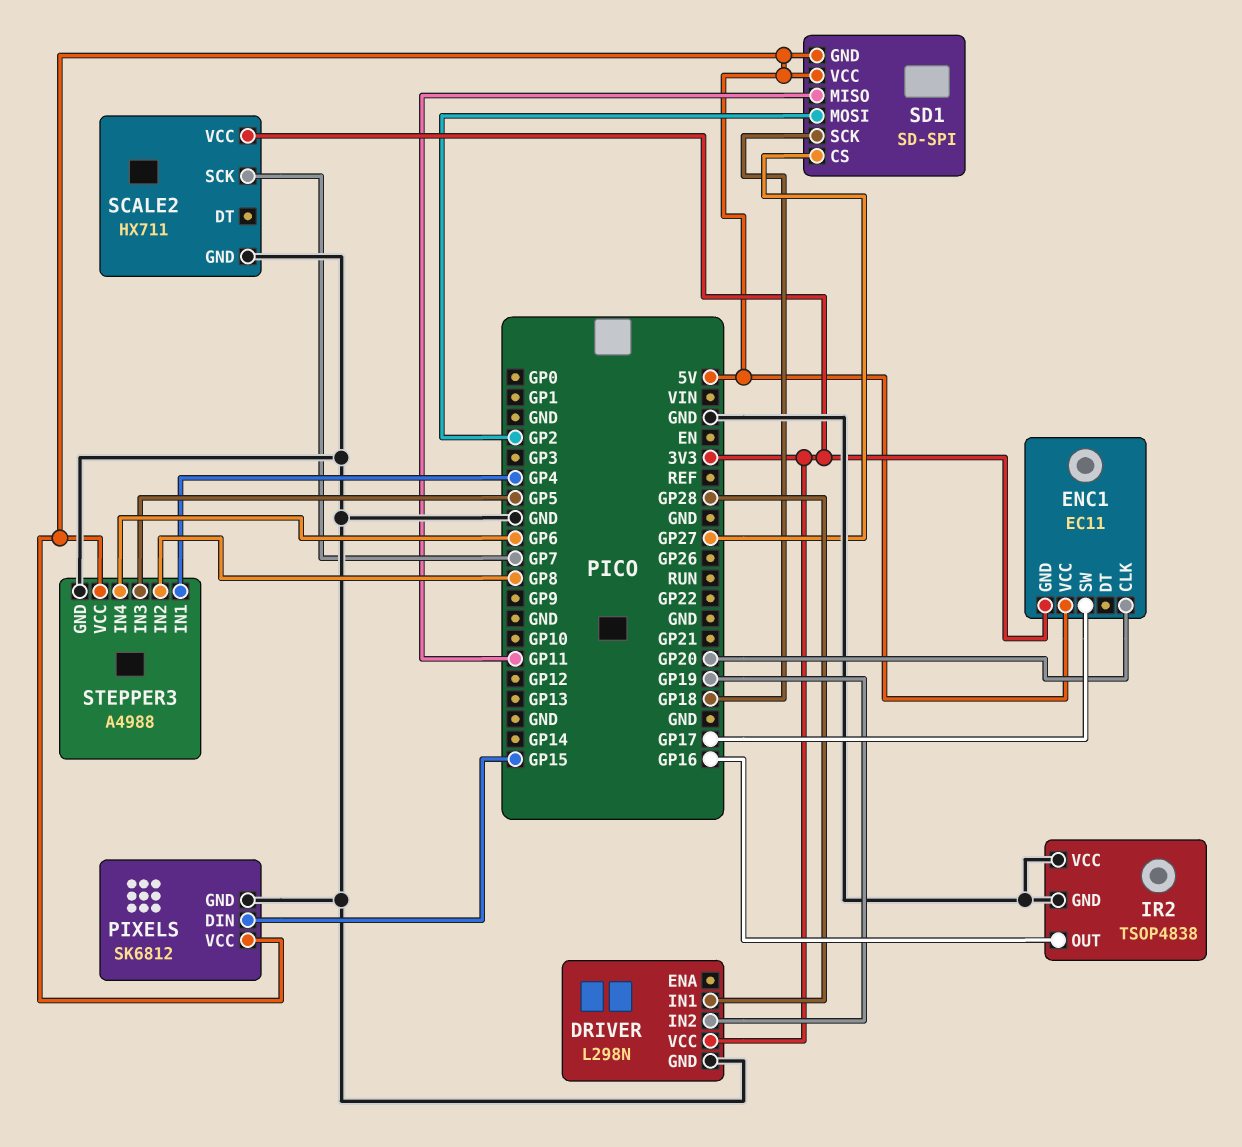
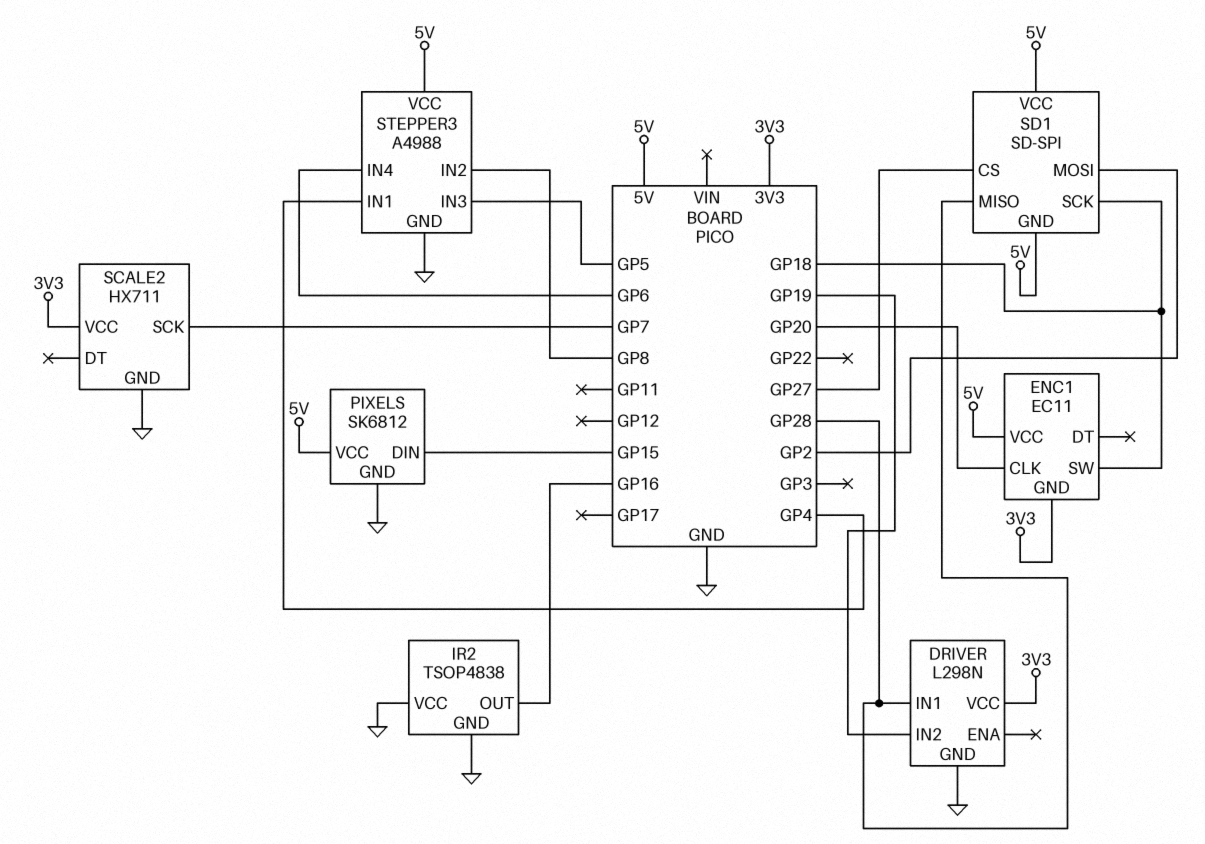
ENC1 pin SW: GP17 -> GP18
SD1 pin MISO: GP11 -> GP28

